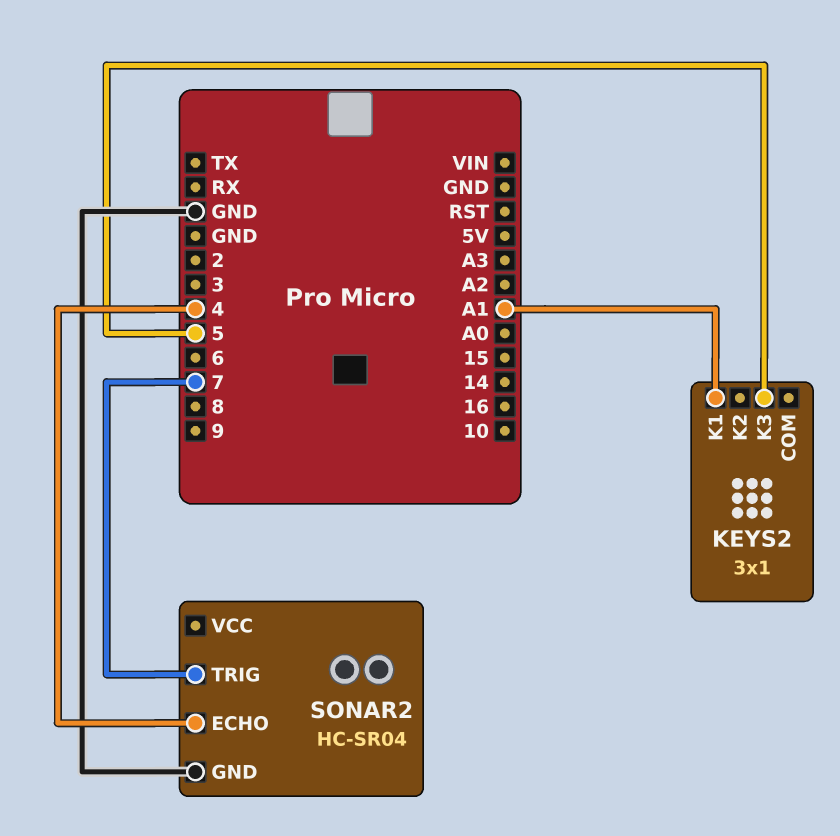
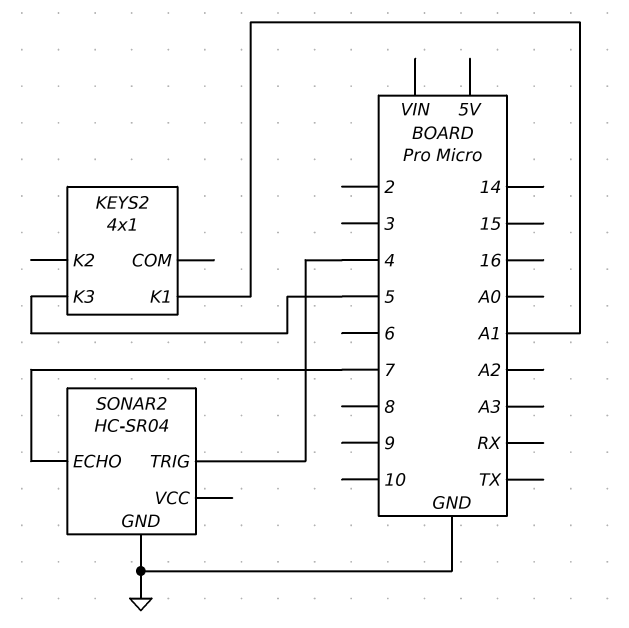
KEYS2: 3x1 -> 4x1
SONAR2 pin ECHO: 4 -> 7
SONAR2 pin TRIG: 7 -> 4

